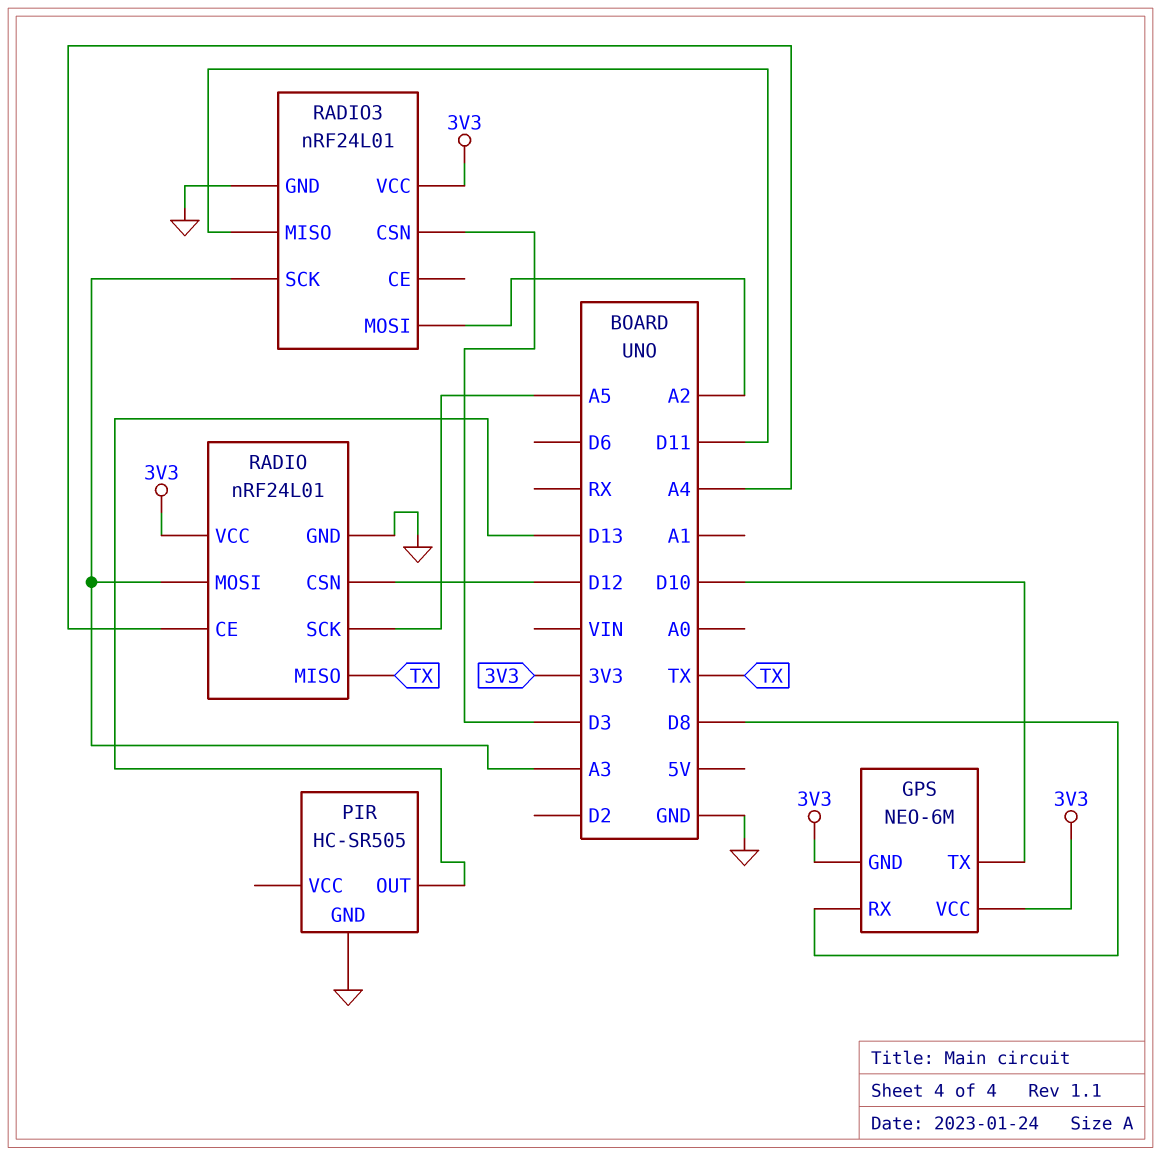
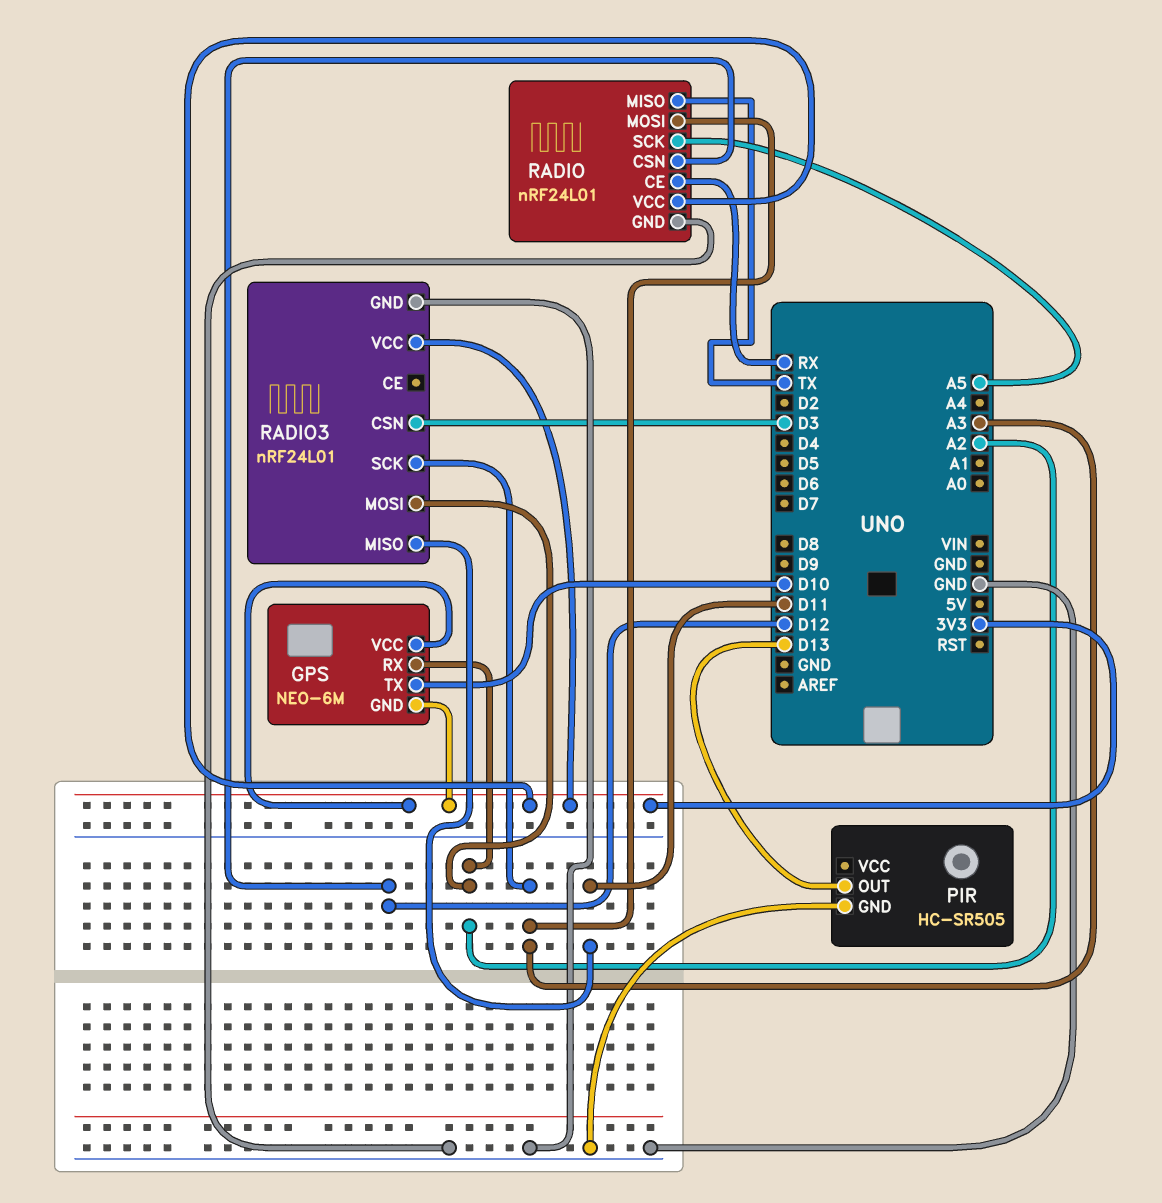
GPS pin RX: D8 -> A2
RADIO pin CE: A4 -> RX

